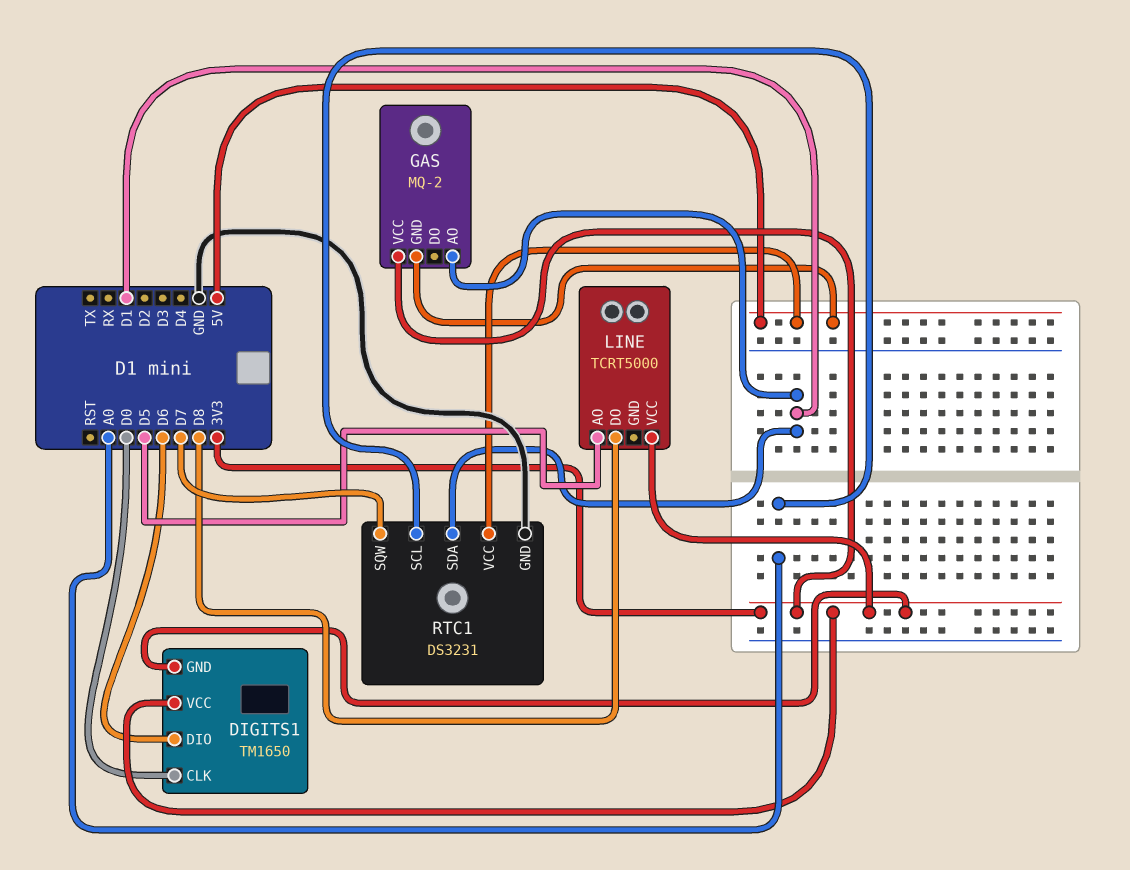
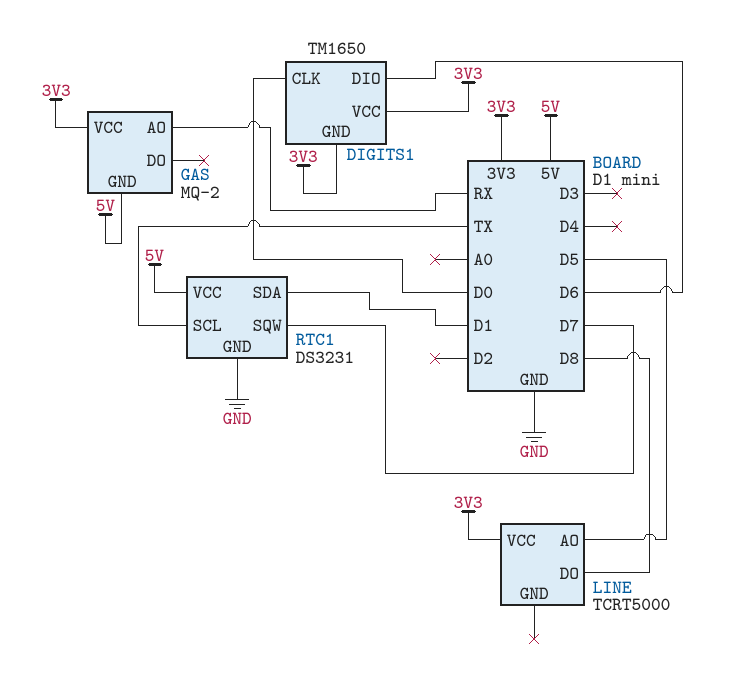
GAS pin AO: D1 -> RX
RTC1 pin SCL: A0 -> TX

